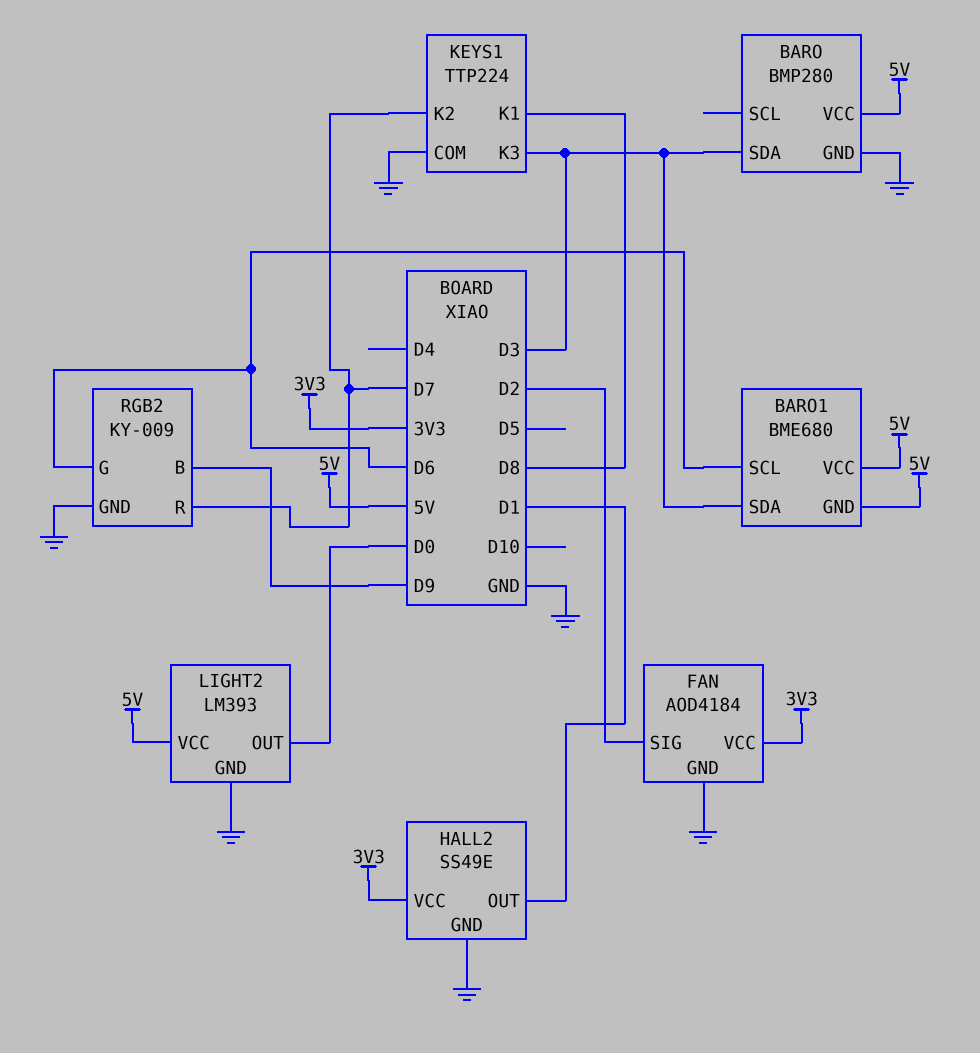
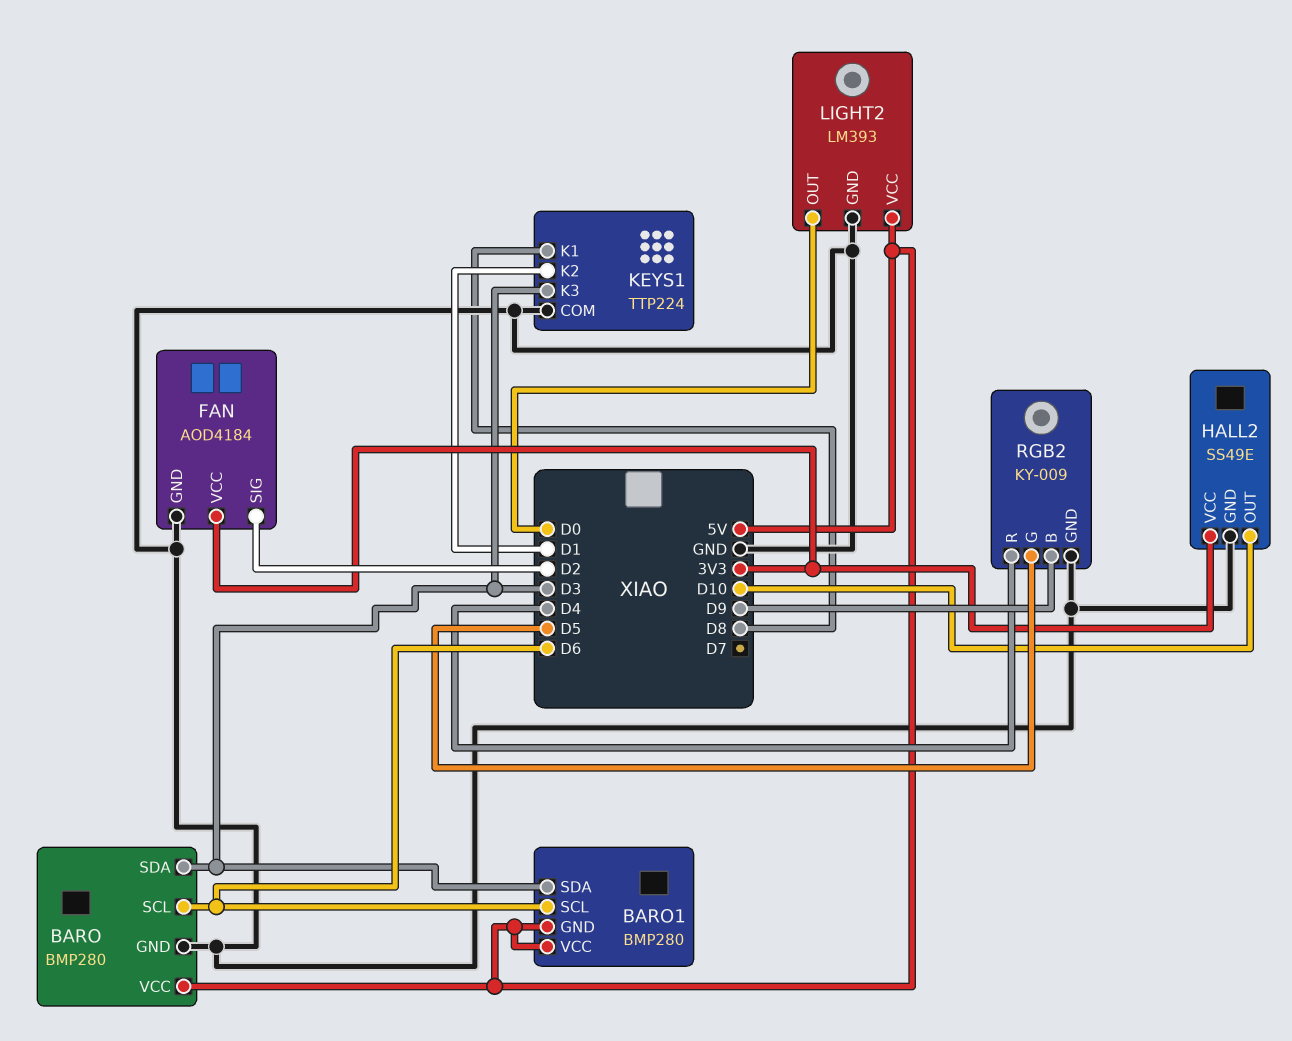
BARO pin SCL: none -> D6
BARO1: BME680 -> BMP280
HALL2 pin OUT: D1 -> D10
KEYS1 pin K2: D7 -> D1
RGB2 pin G: D6 -> D5
RGB2 pin R: D7 -> D4

